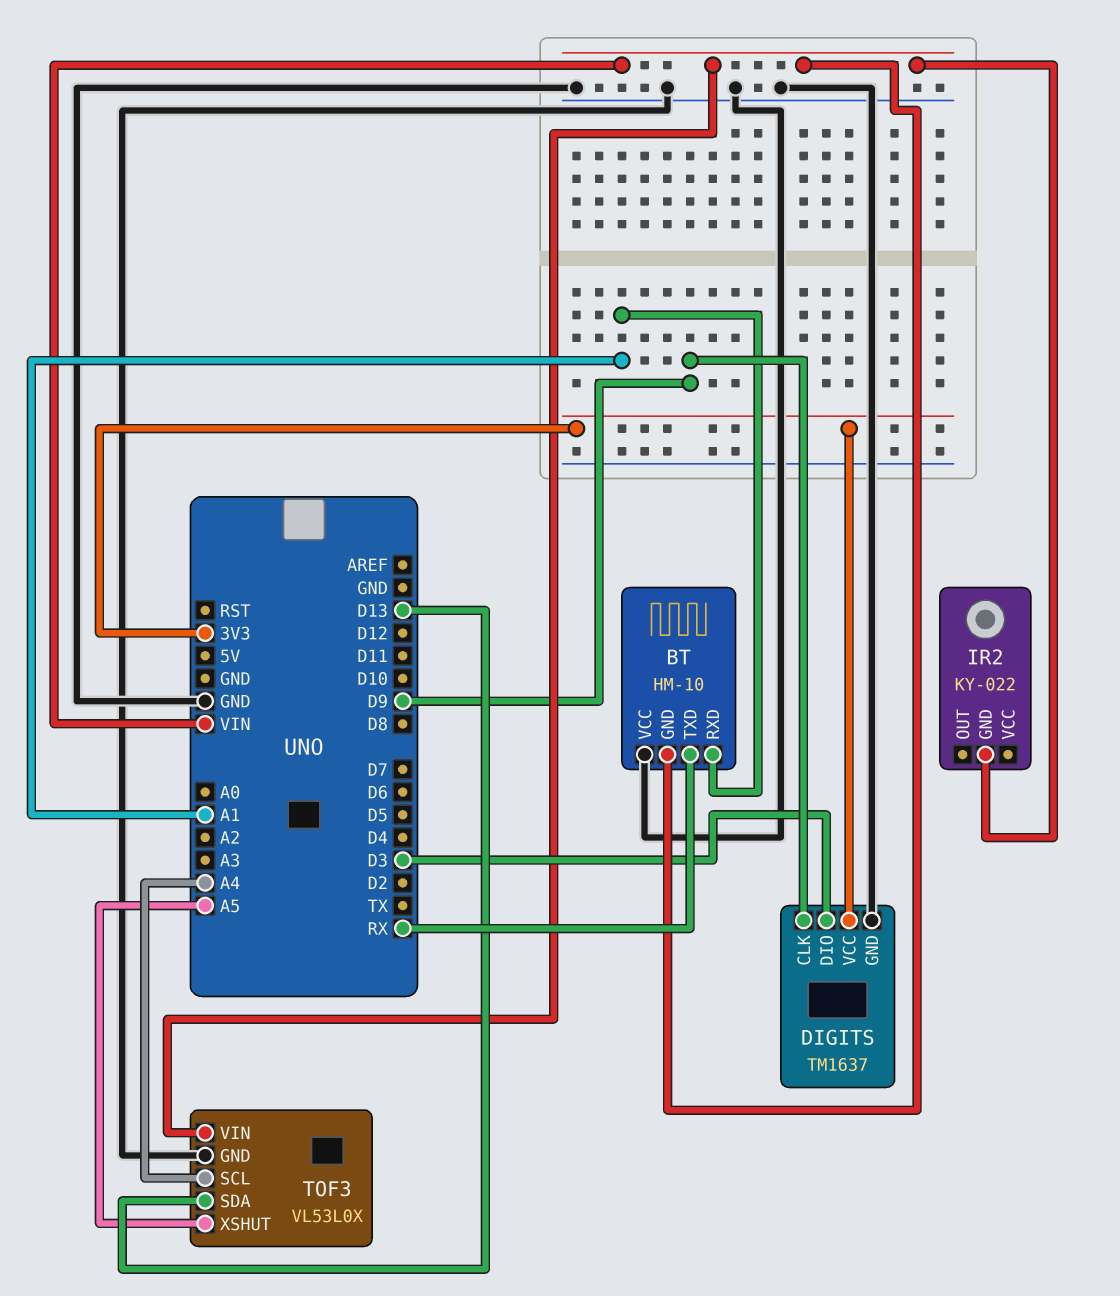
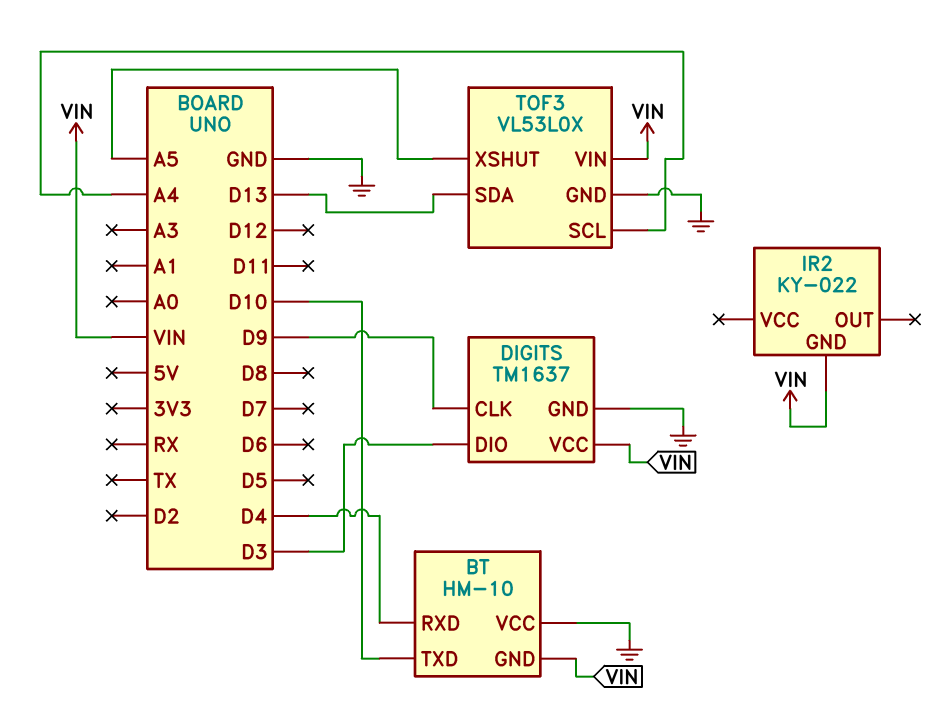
BT pin RXD: A1 -> D4
BT pin TXD: RX -> D10
DIGITS pin VCC: 3V3 -> VIN

